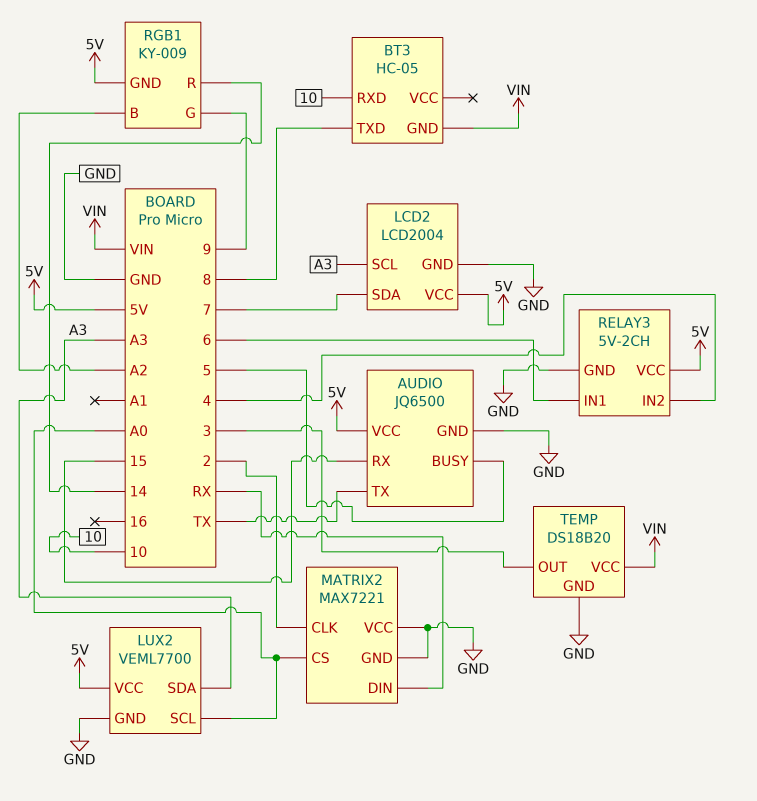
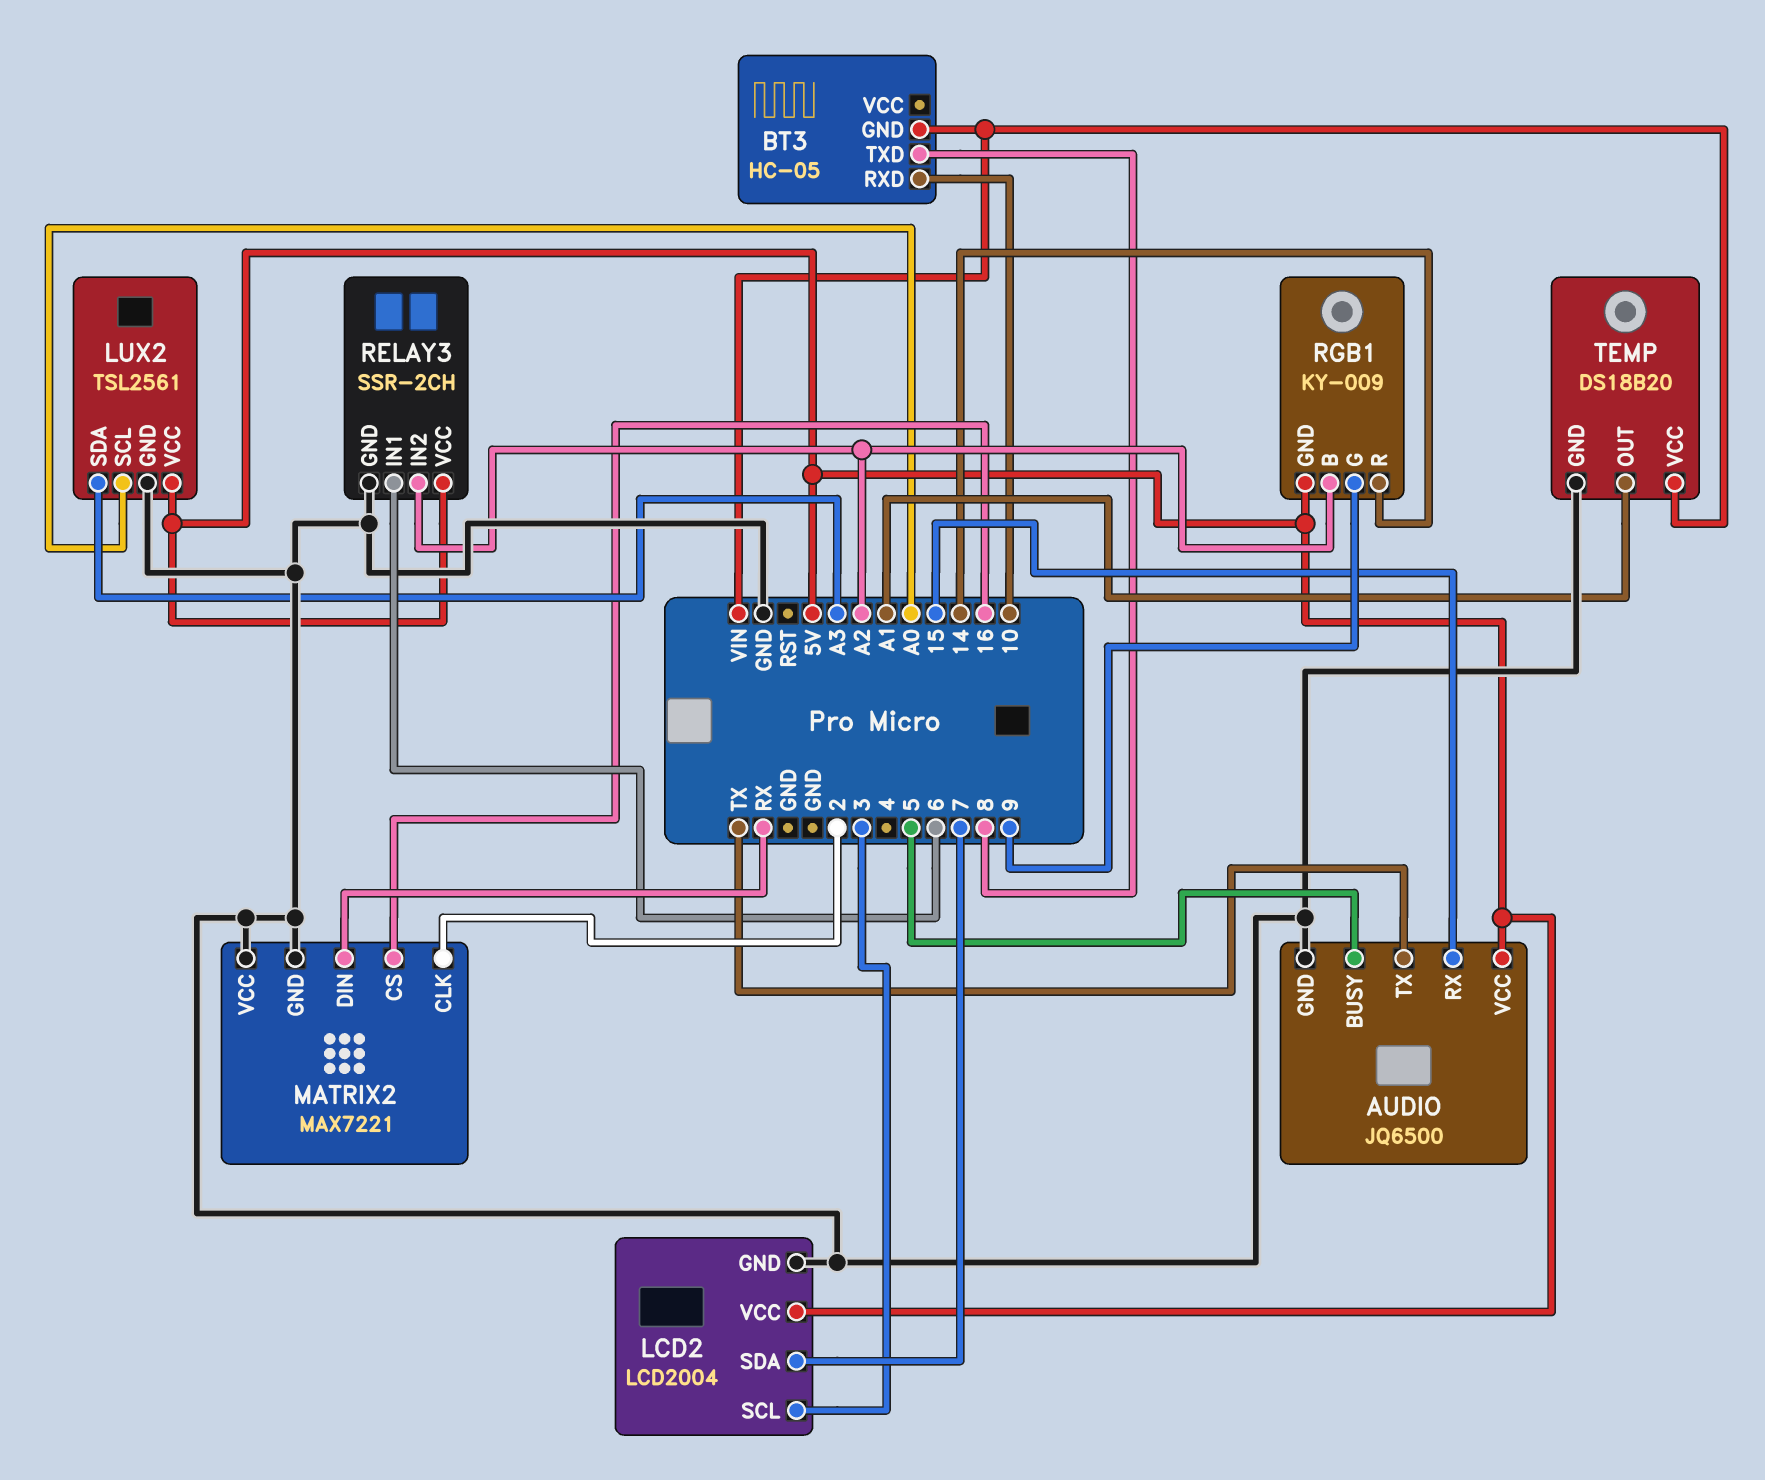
LCD2 pin SCL: A3 -> 3
LUX2: VEML7700 -> TSL2561
MATRIX2 pin CS: A0 -> 16
RELAY3: 5V-2CH -> SSR-2CH
RELAY3 pin IN2: 4 -> A2
TEMP pin OUT: 3 -> A1

